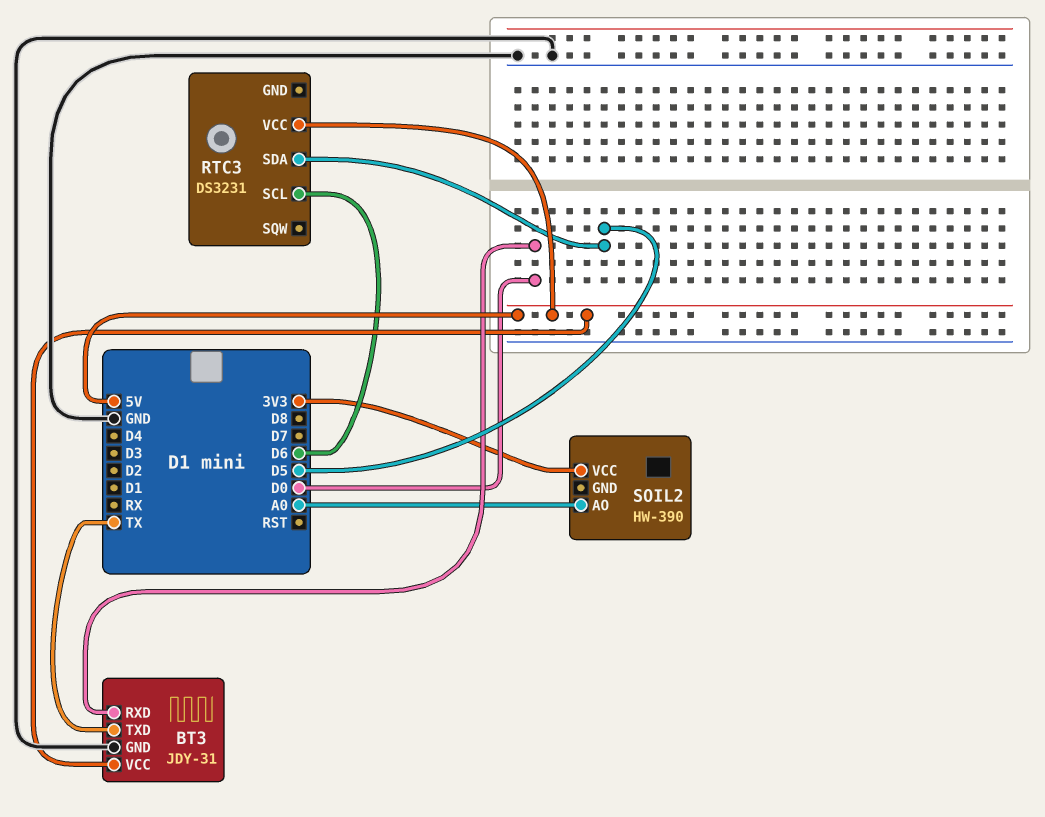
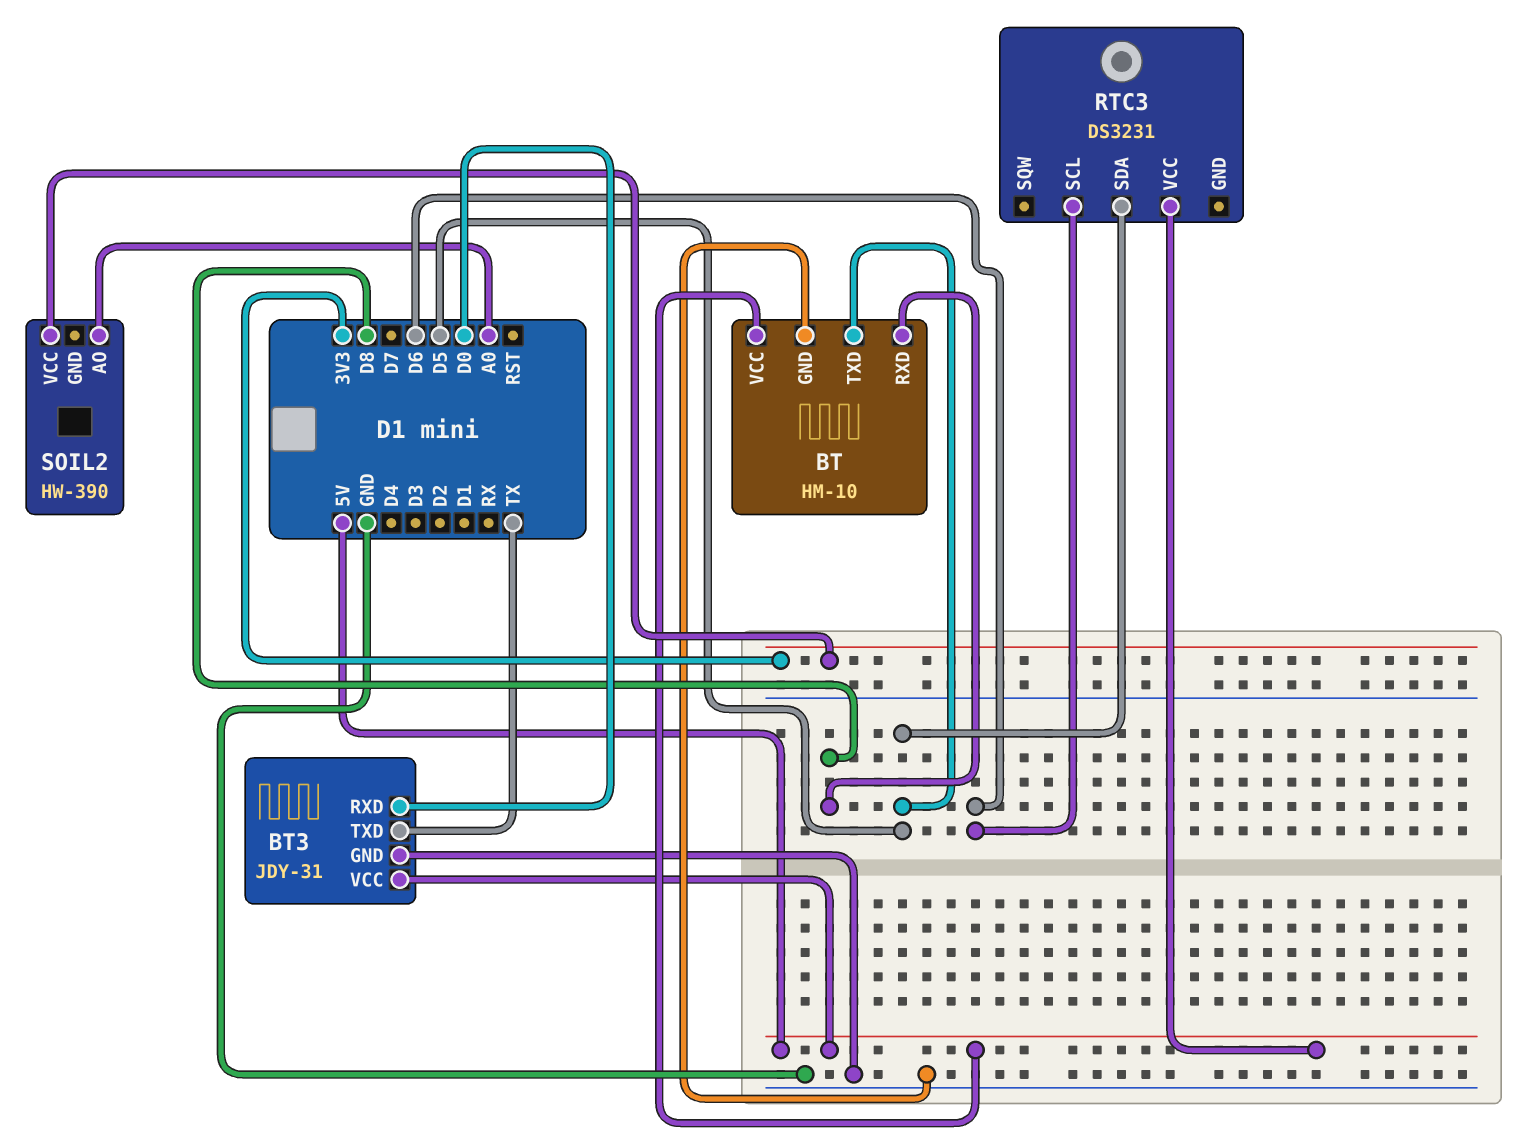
BT: none -> HM-10
BT pin GND: none -> GND
BT pin RXD: none -> D8
BT pin TXD: none -> D5
BT pin VCC: none -> 5V

